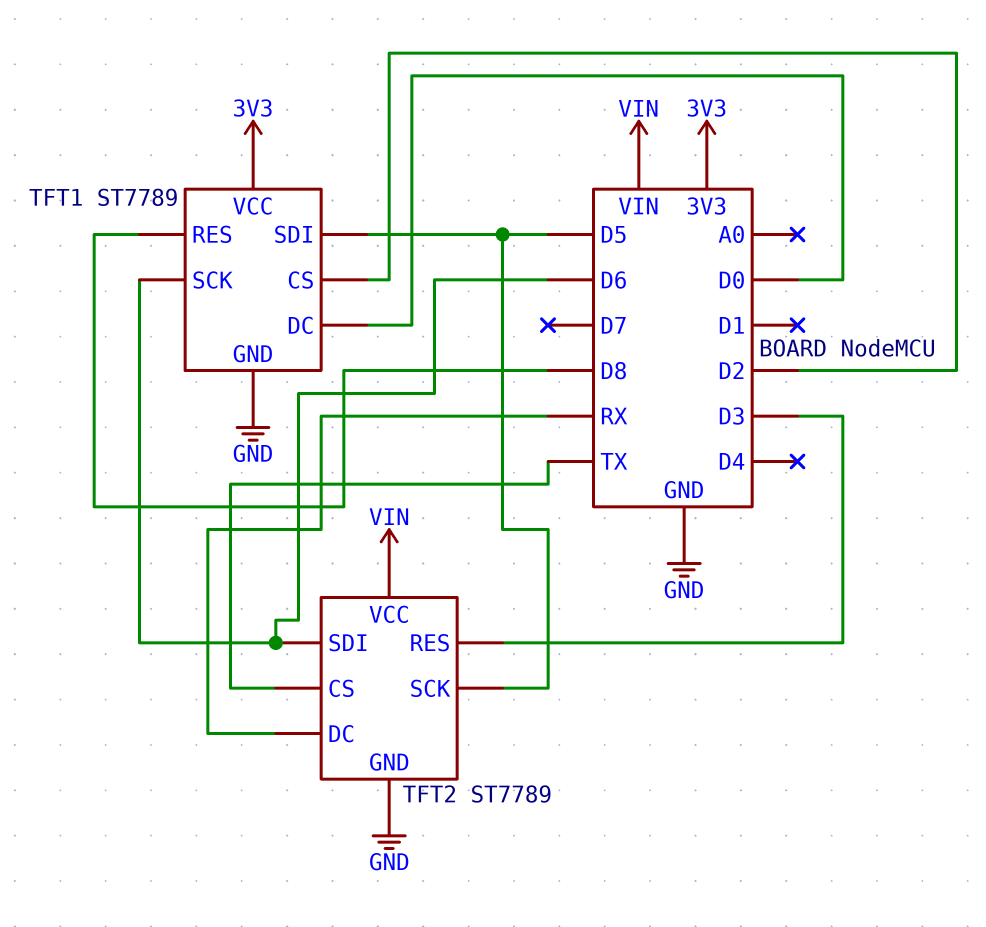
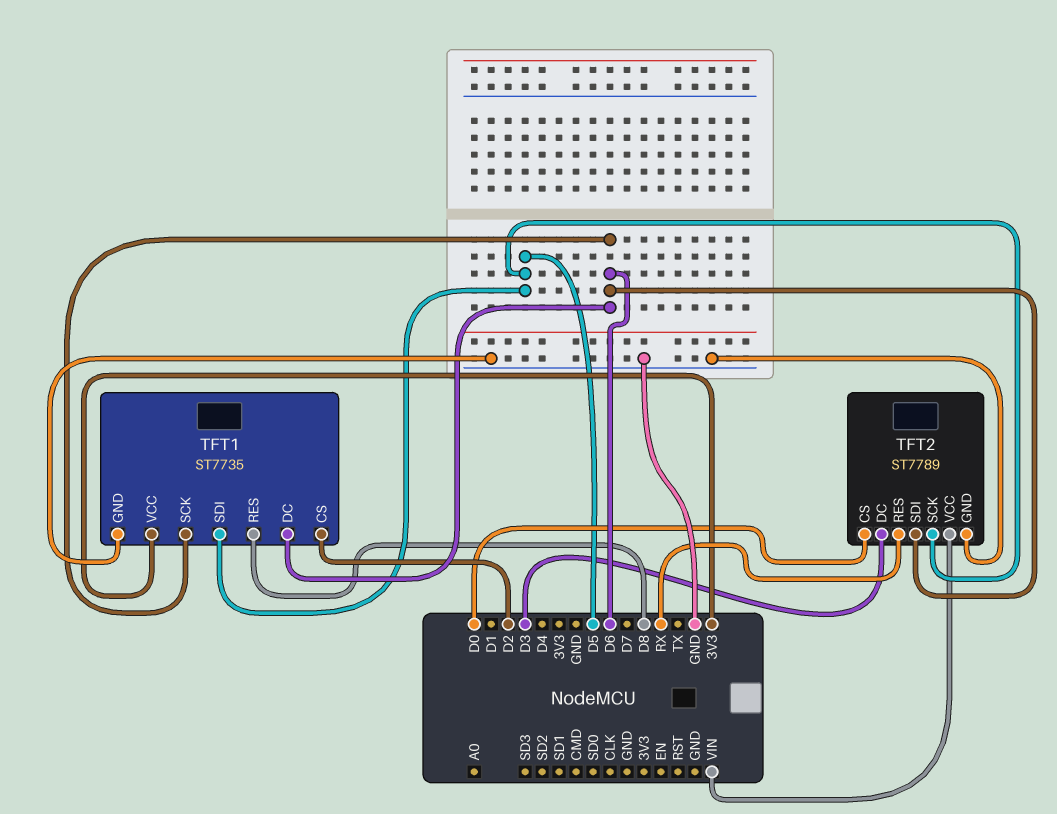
TFT1: ST7789 -> ST7735
TFT1 pin DC: D0 -> D6
TFT2 pin CS: TX -> D0
TFT2 pin DC: RX -> D3
TFT2 pin RES: D3 -> RX

